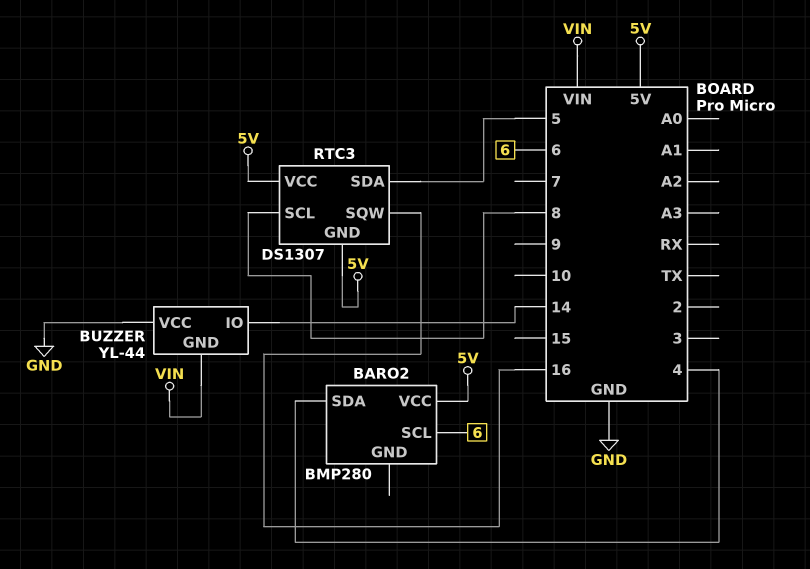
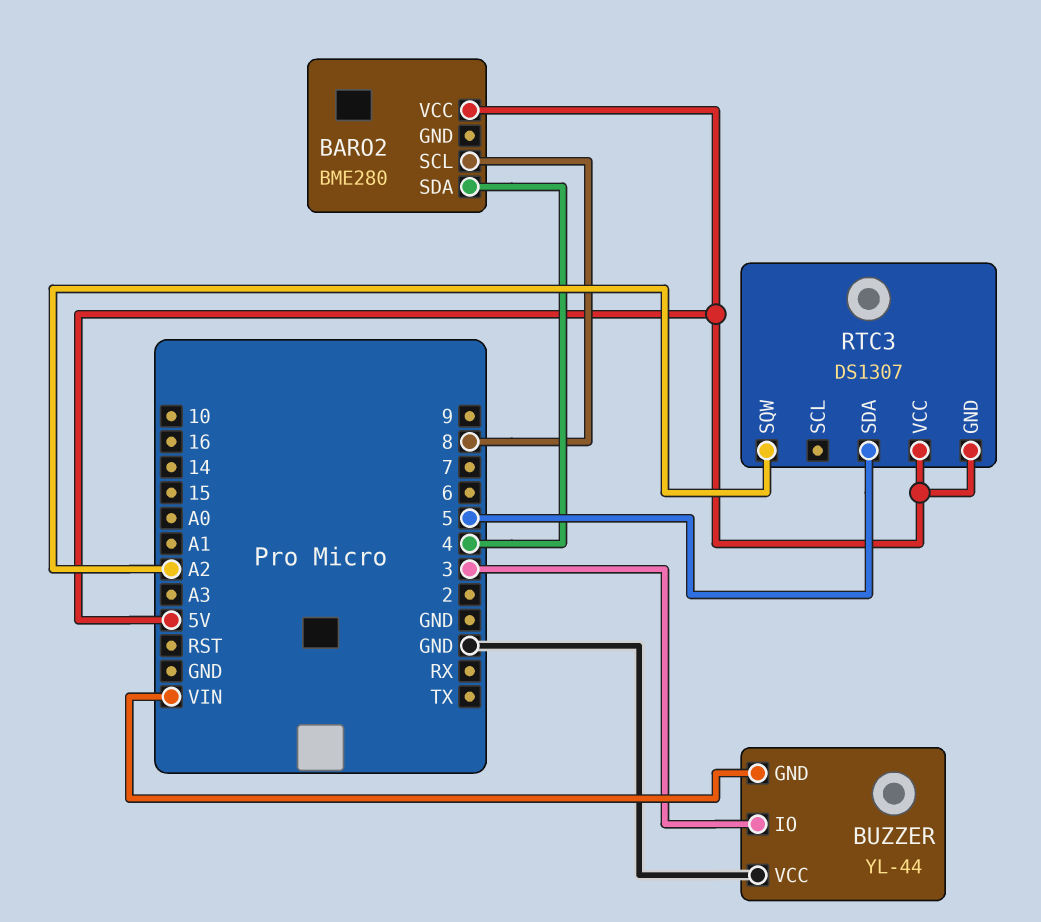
BARO2: BMP280 -> BME280
BARO2 pin SCL: 6 -> 8
BUZZER pin IO: 14 -> 3
RTC3 pin SCL: 8 -> none
RTC3 pin SQW: 16 -> A2

